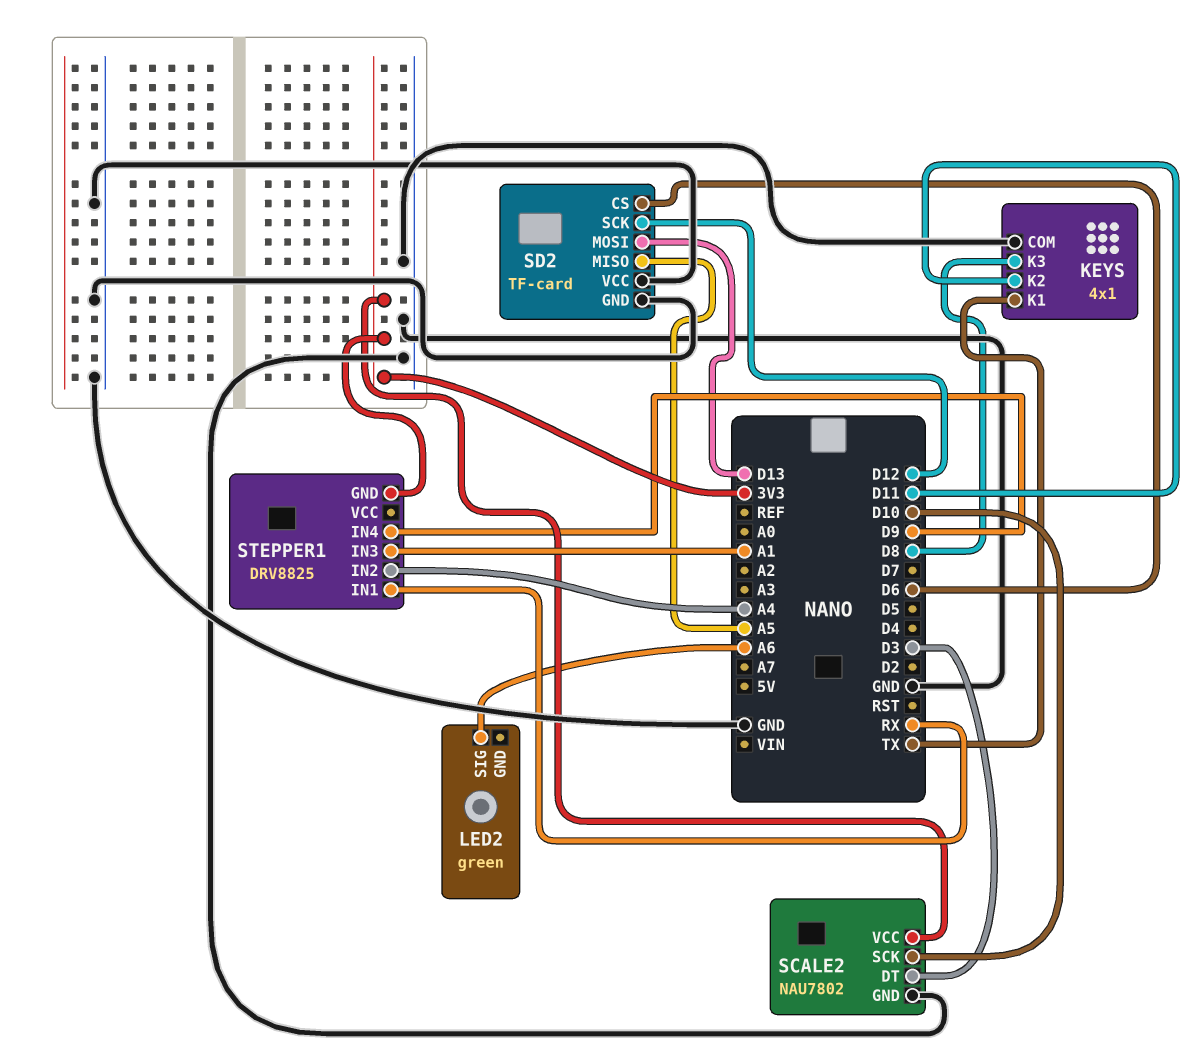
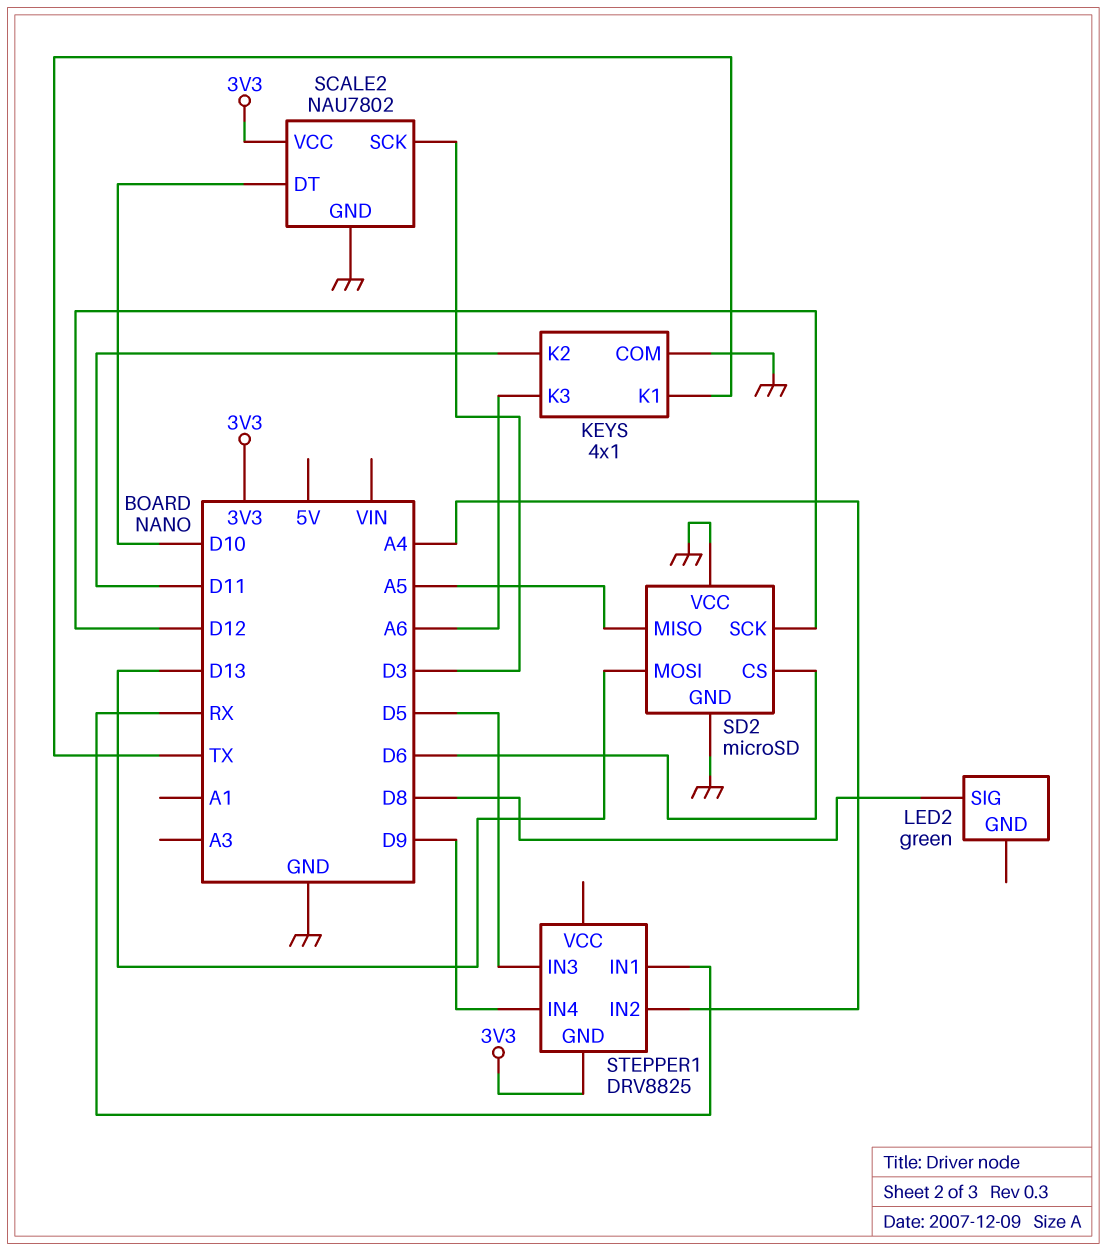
KEYS pin K3: D8 -> A6
LED2 pin SIG: A6 -> D8
SCALE2 pin DT: D3 -> D10
SCALE2 pin SCK: D10 -> D3
SD2: TF-card -> microSD
STEPPER1 pin IN3: A1 -> D5

